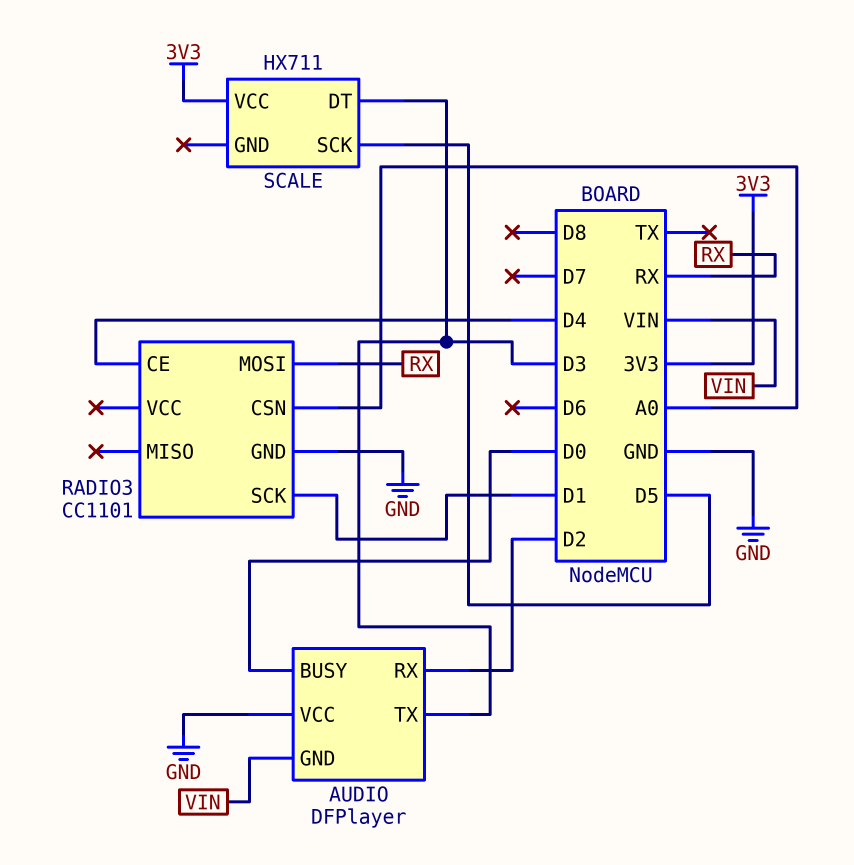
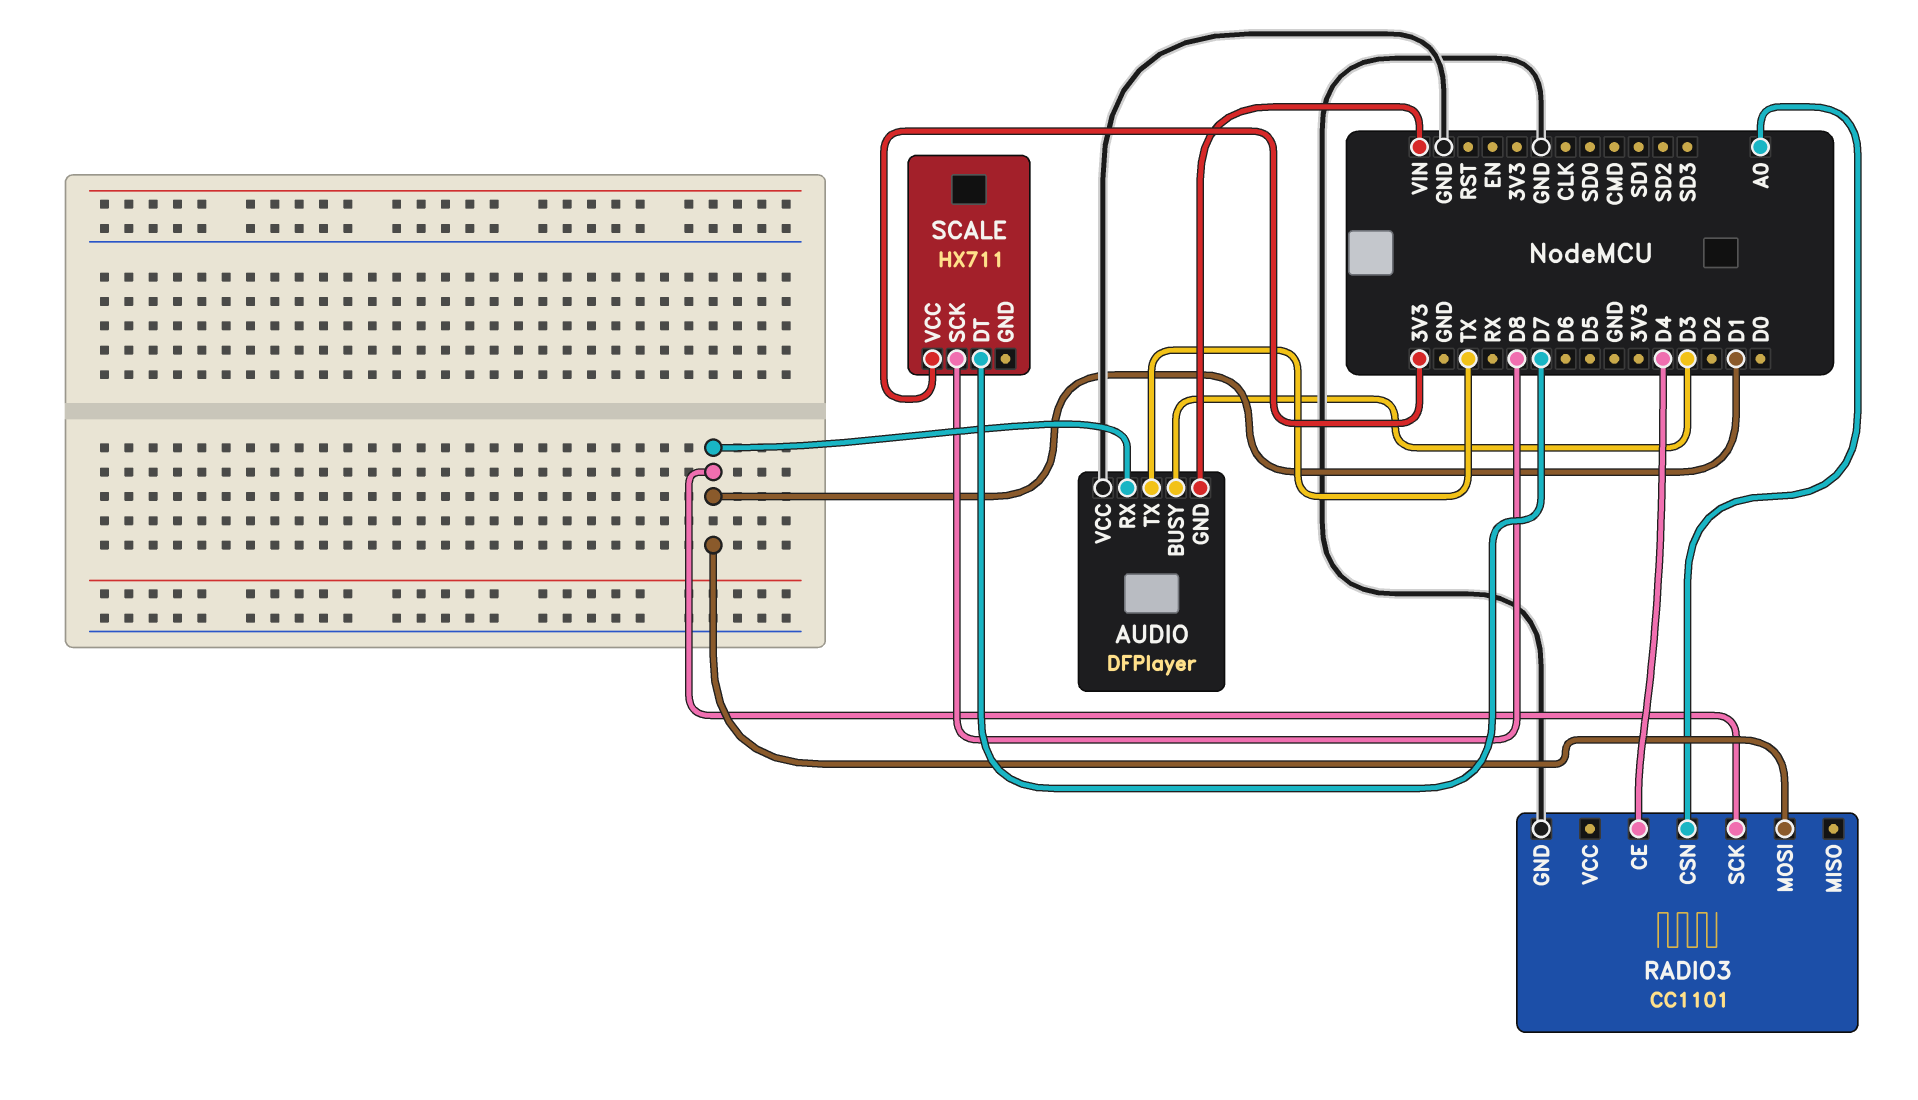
AUDIO pin BUSY: D0 -> D3
AUDIO pin RX: D2 -> D1
AUDIO pin TX: D3 -> TX
RADIO3 pin MOSI: RX -> D1
SCALE pin DT: D3 -> D7
SCALE pin SCK: D5 -> D8

